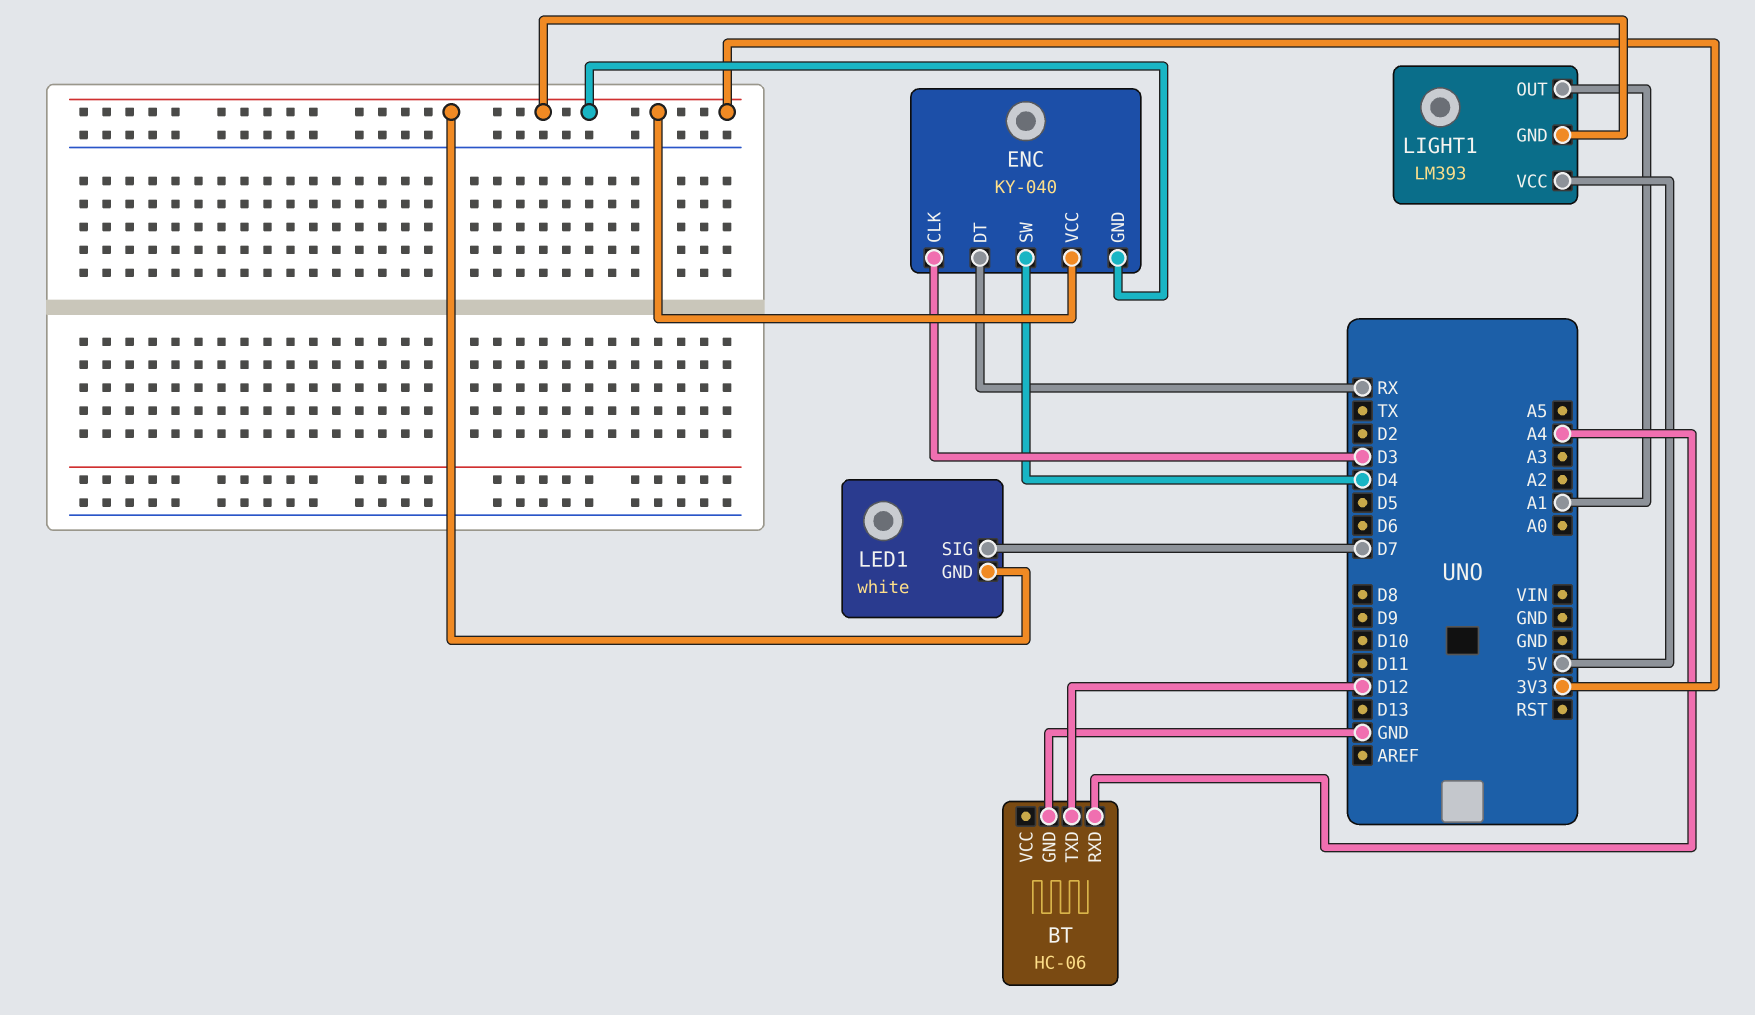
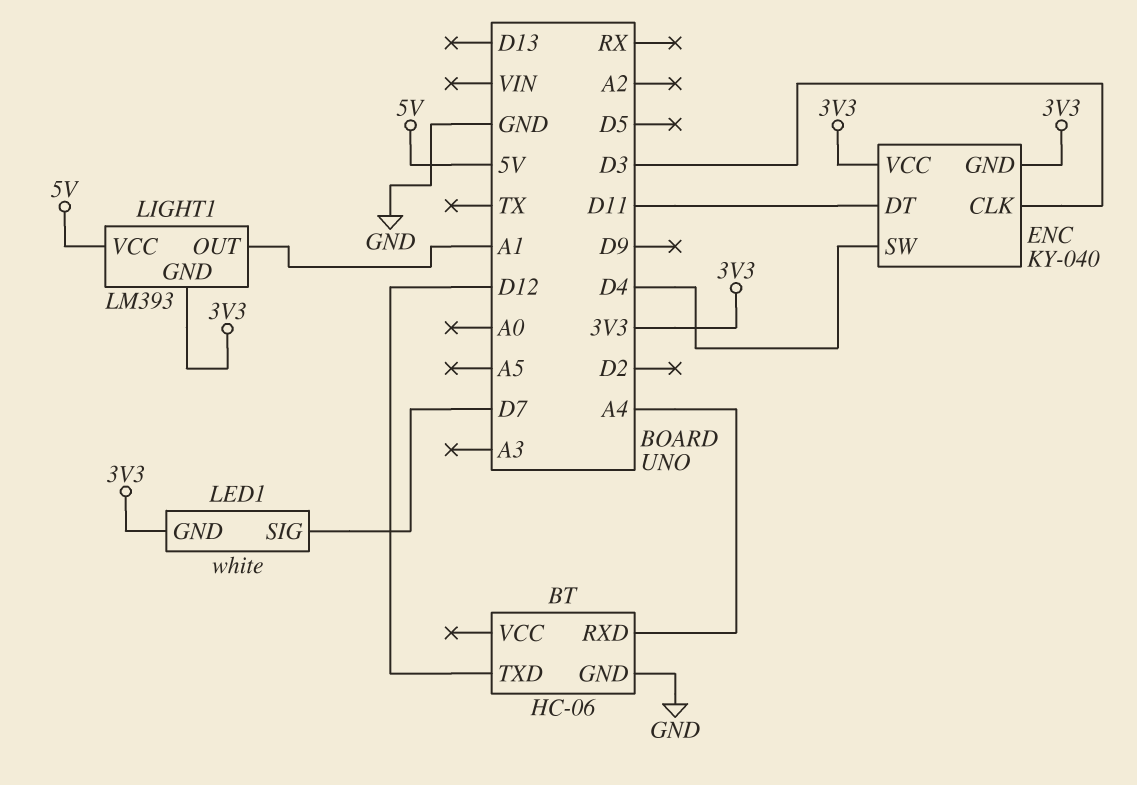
ENC pin DT: RX -> D11

